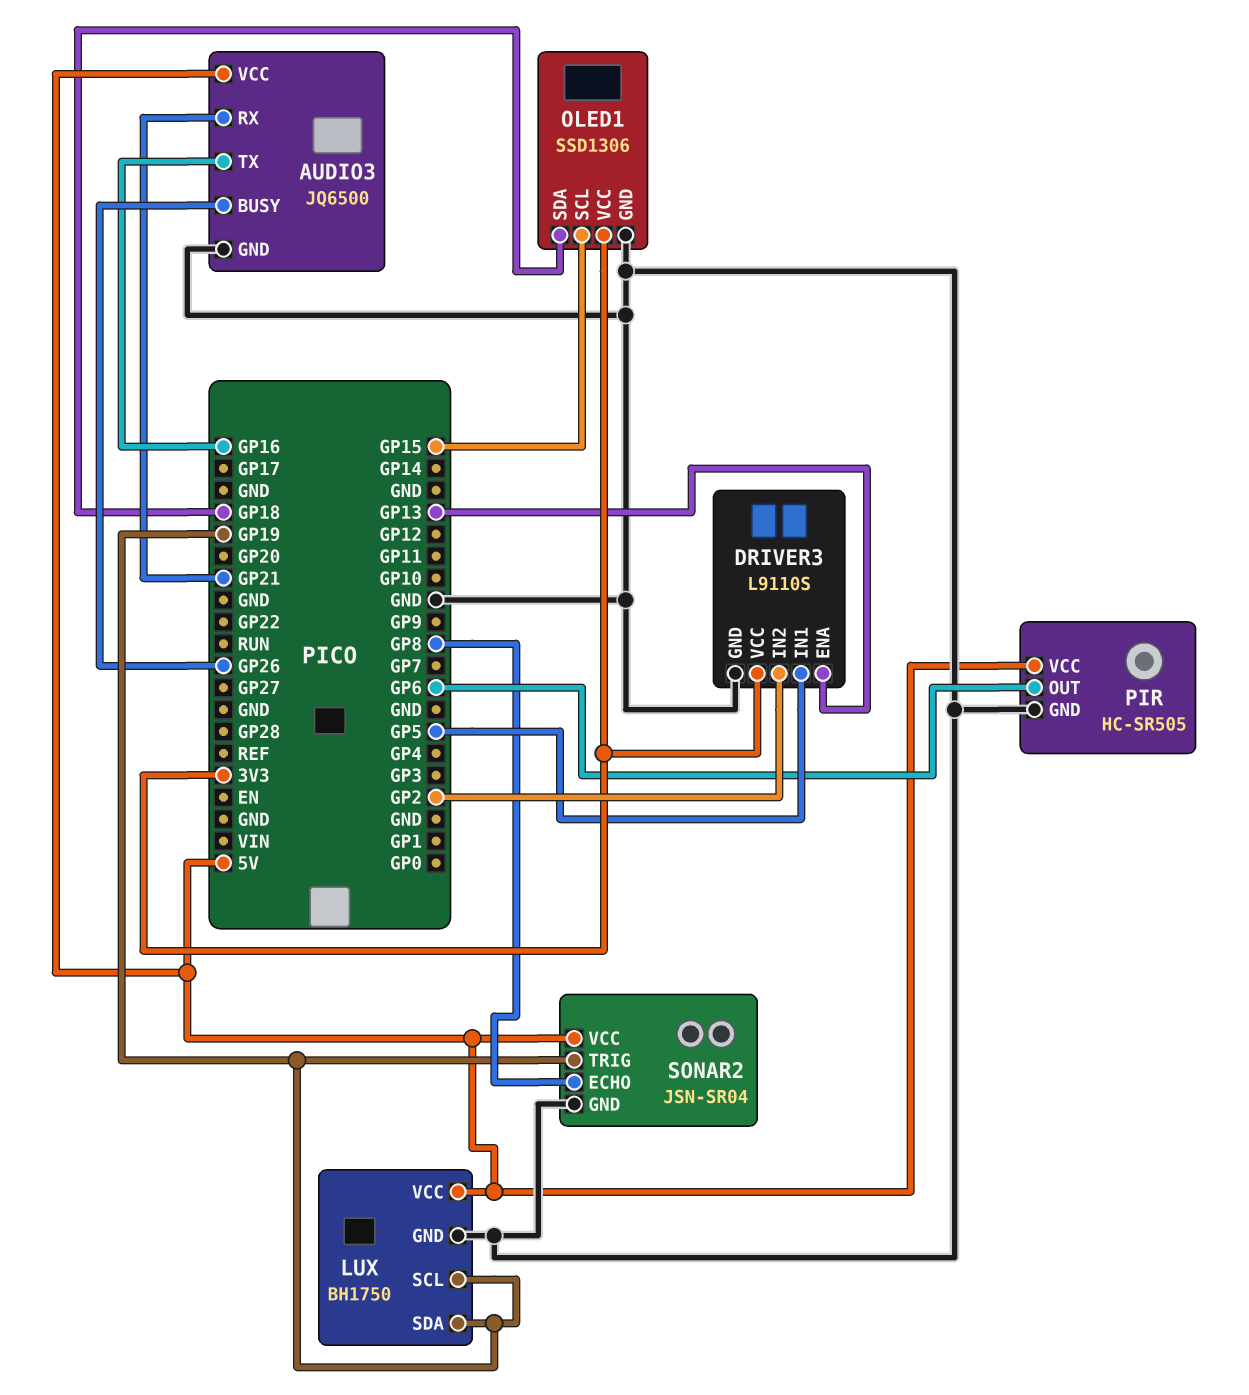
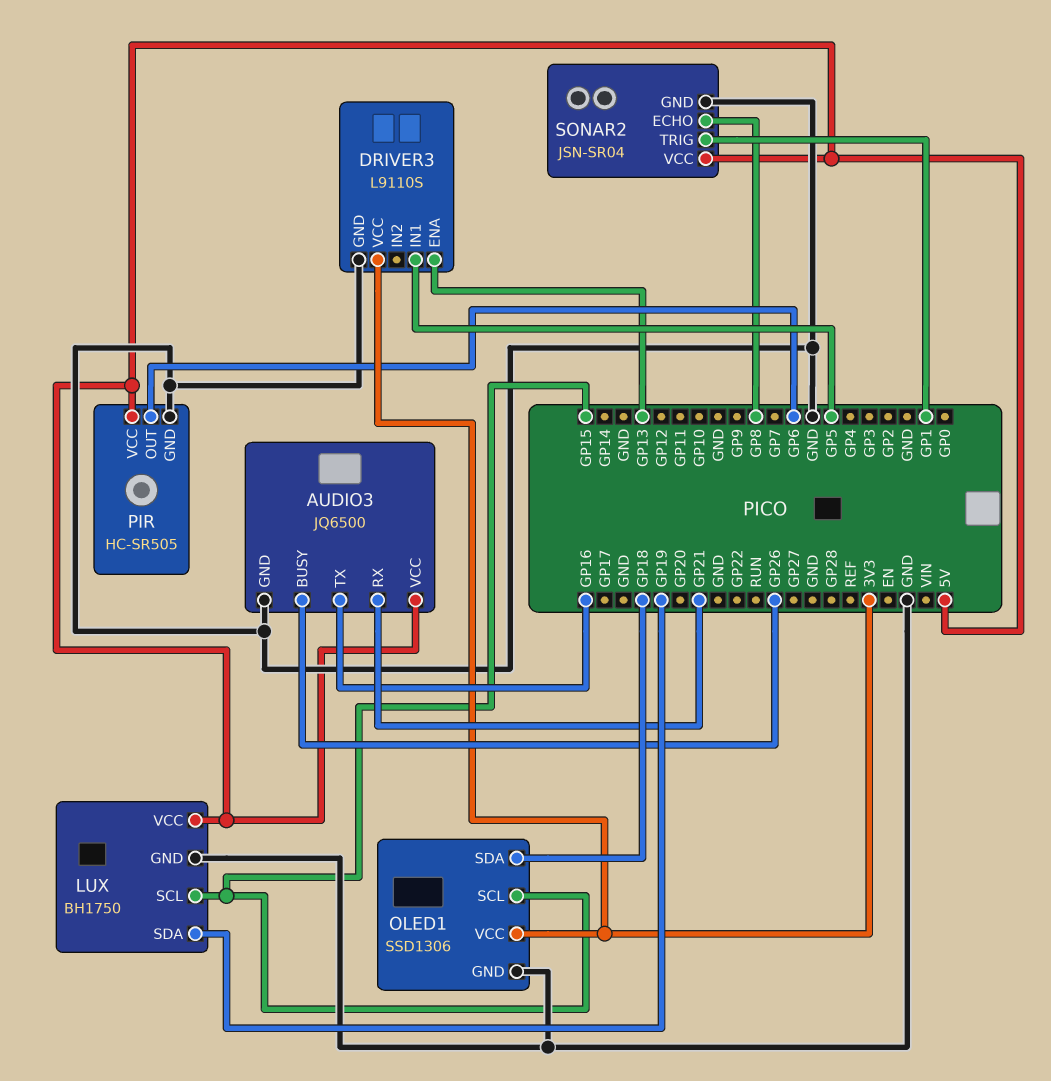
DRIVER3 pin IN2: GP2 -> none
LUX pin SCL: GP19 -> GP15
SONAR2 pin TRIG: GP19 -> GP1

